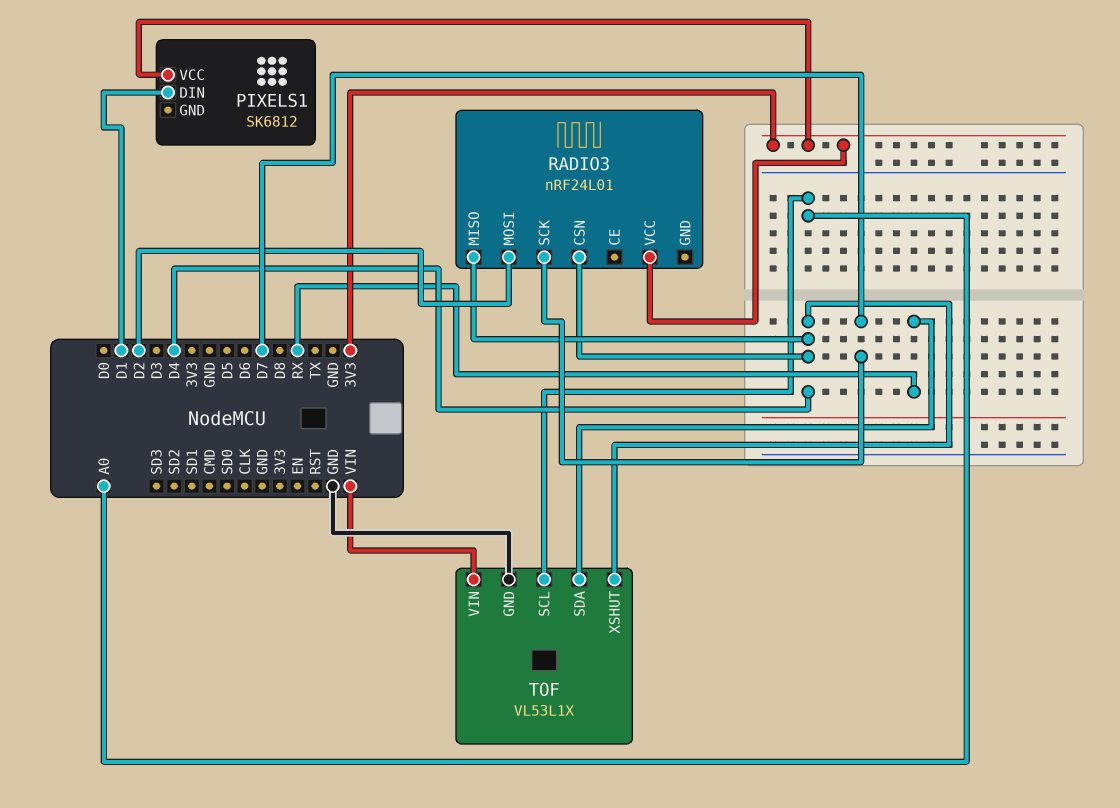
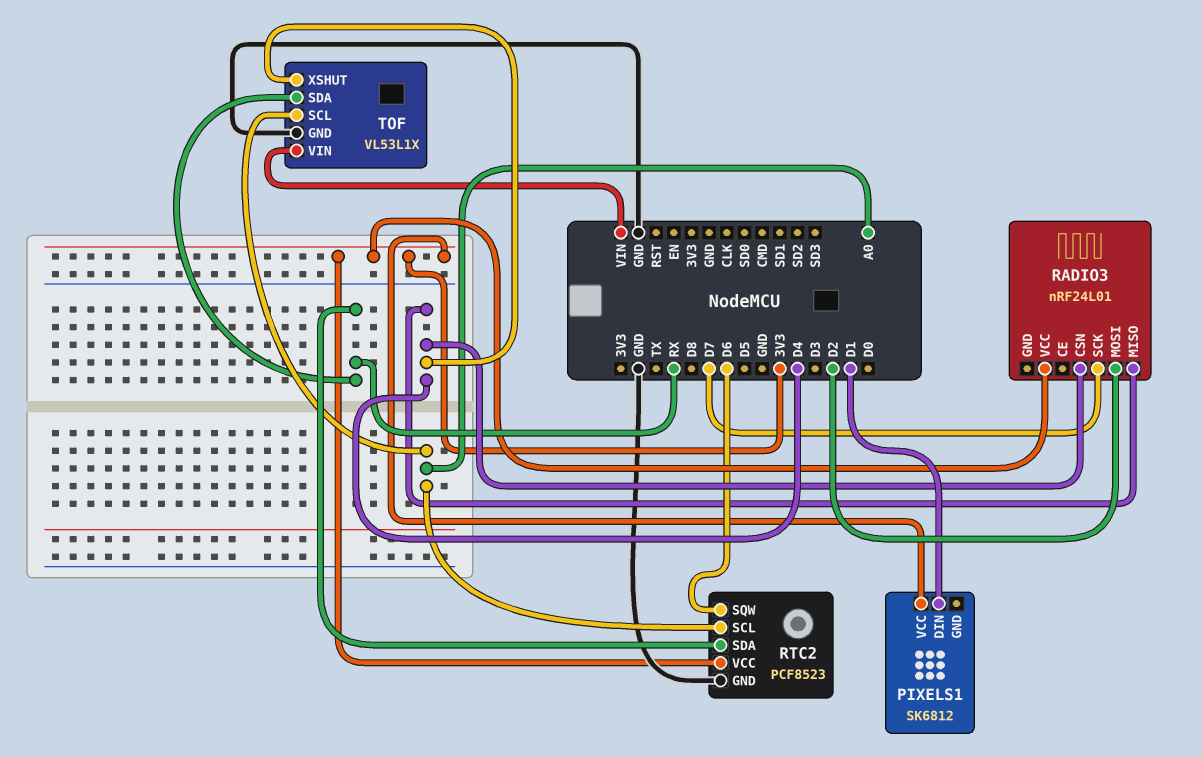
RTC2: none -> PCF8523
RTC2 pin GND: none -> GND
RTC2 pin SCL: none -> A0
RTC2 pin SDA: none -> RX
RTC2 pin SQW: none -> D6
RTC2 pin VCC: none -> 3V3

